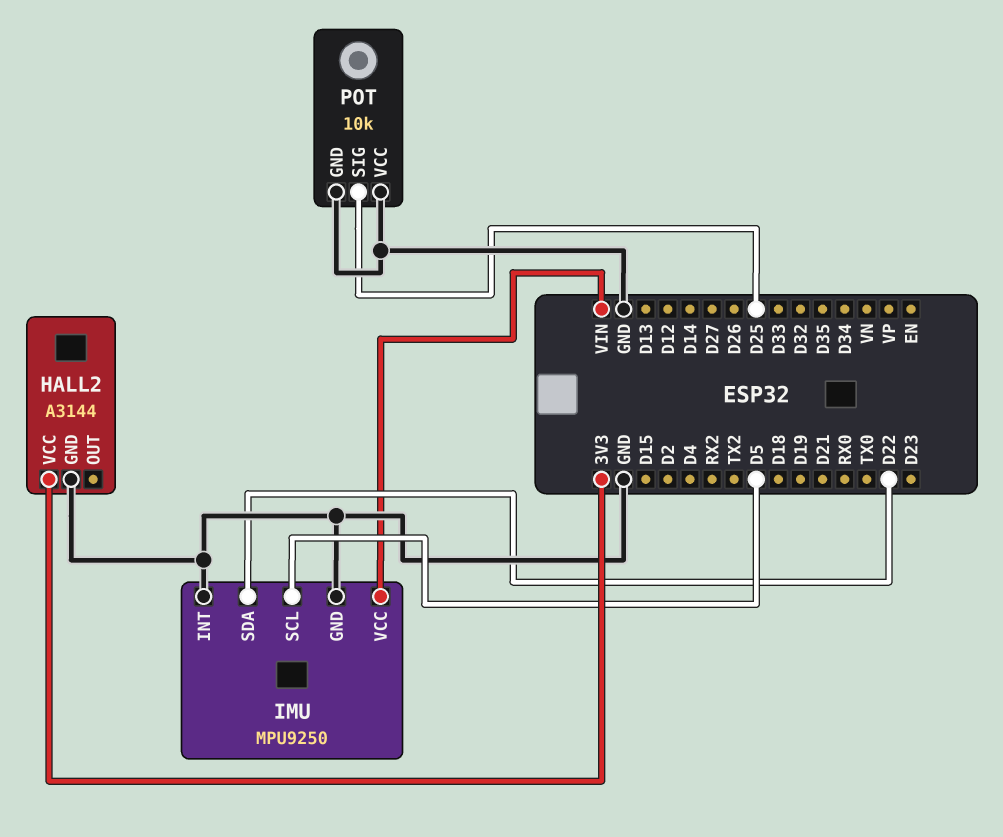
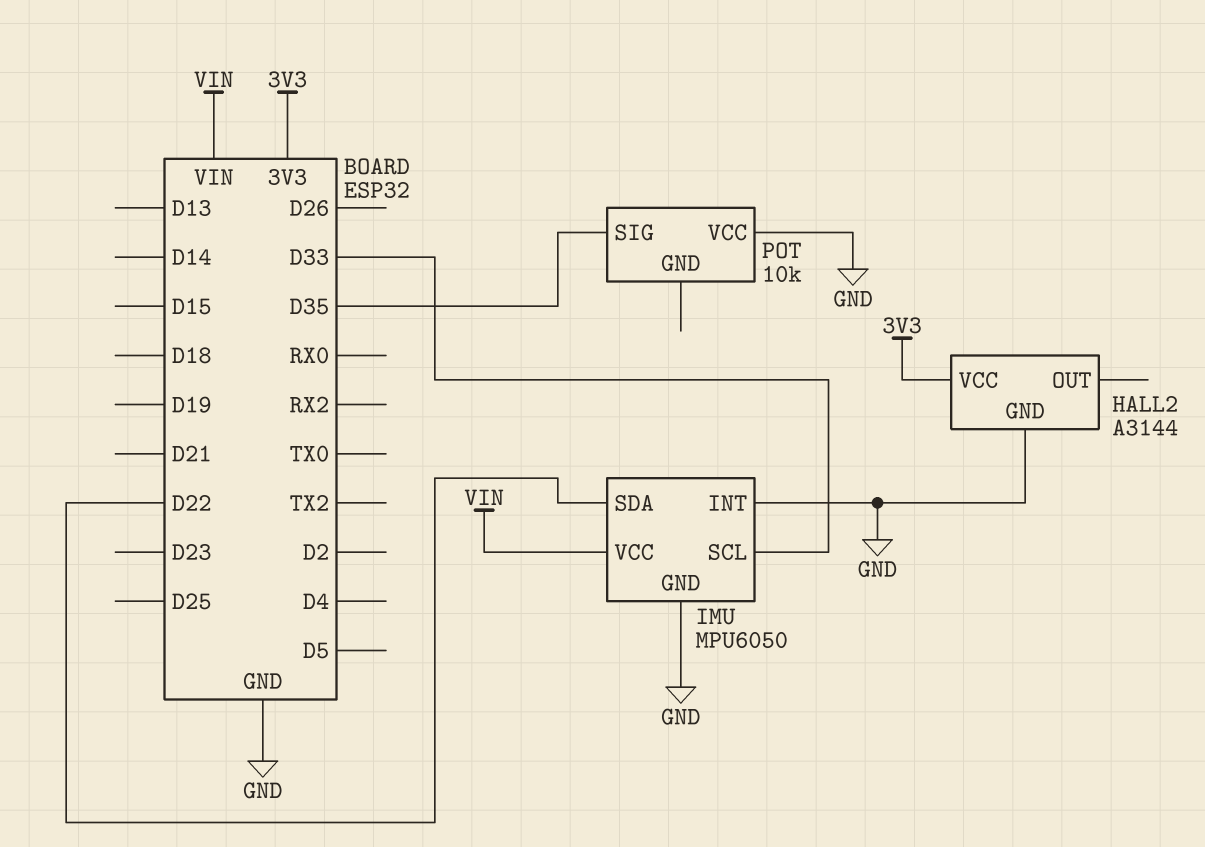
IMU: MPU9250 -> MPU6050
IMU pin SCL: D5 -> D33
POT pin GND: GND -> none
POT pin SIG: D25 -> D35

